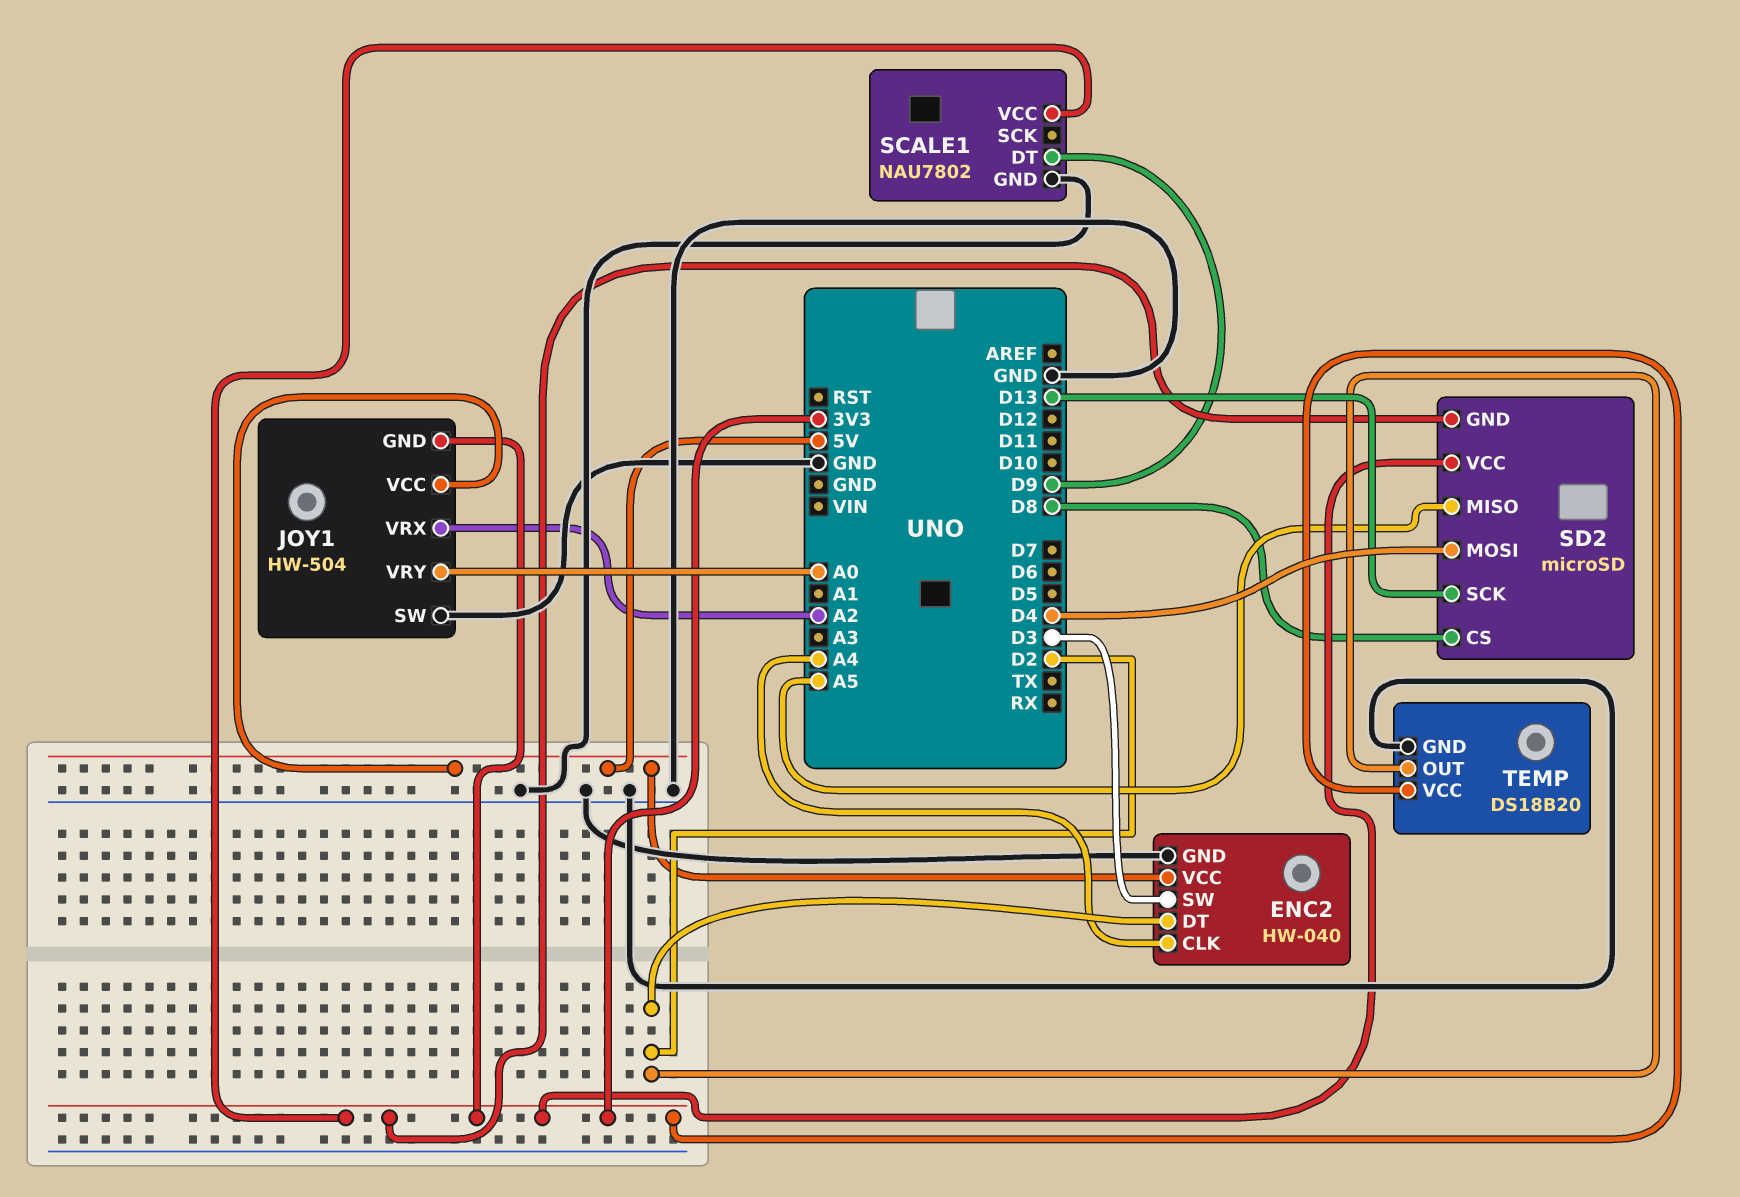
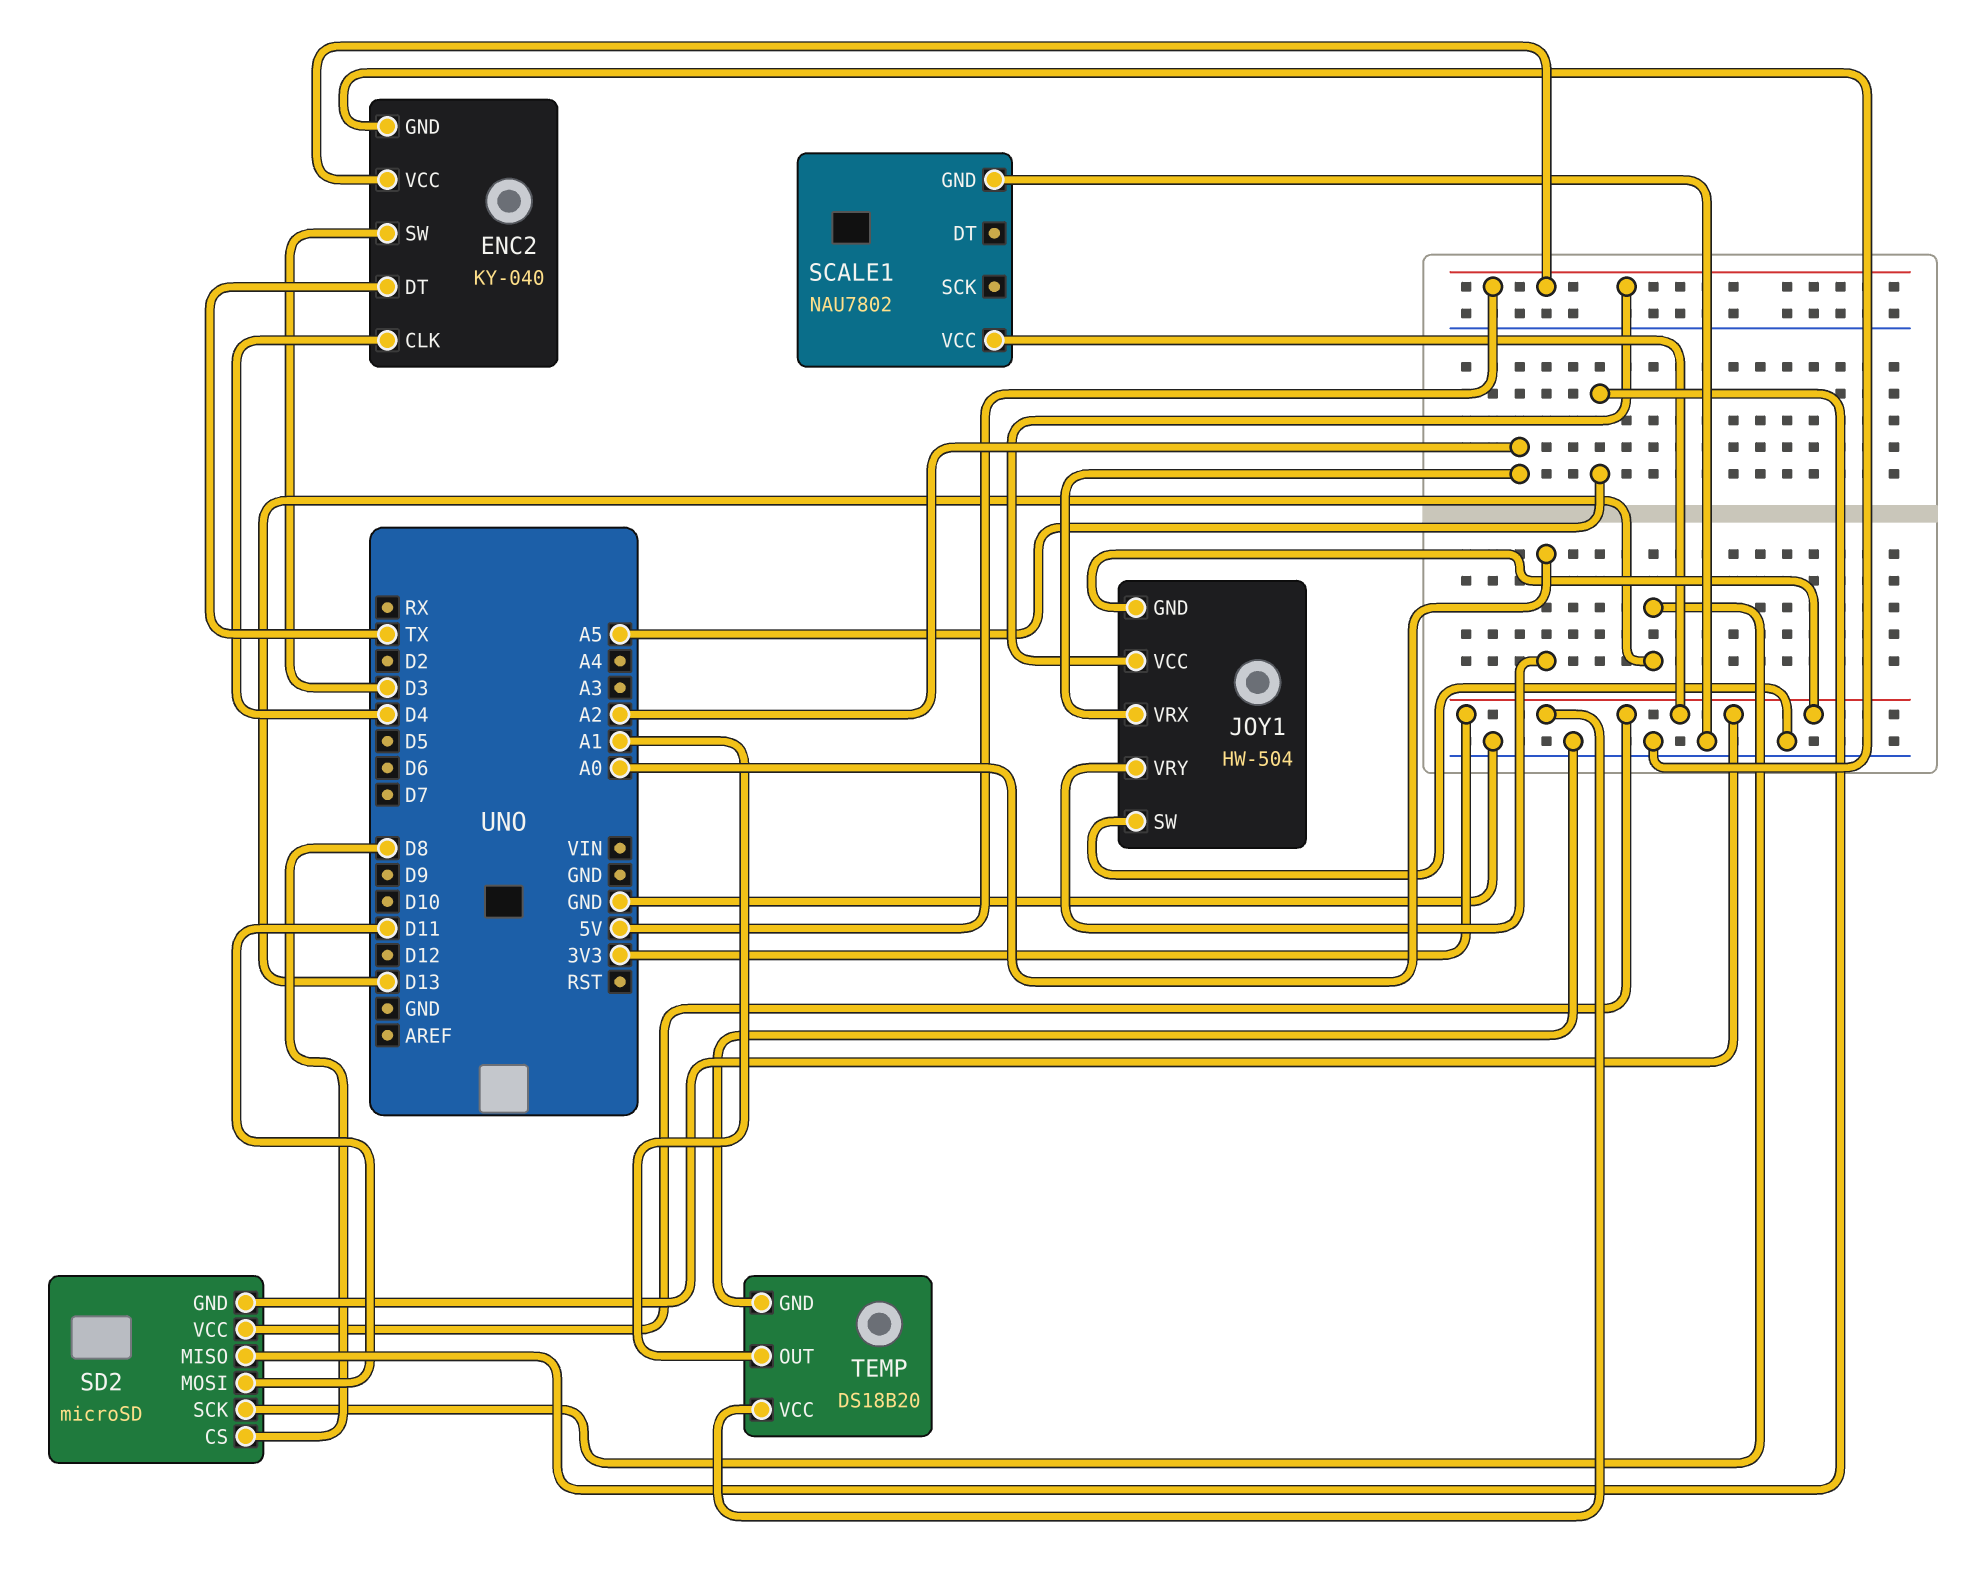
ENC2: HW-040 -> KY-040
ENC2 pin CLK: A4 -> D4
ENC2 pin DT: D2 -> TX
SCALE1 pin DT: D9 -> none
SD2 pin MOSI: D4 -> D11
TEMP pin OUT: D2 -> A1

